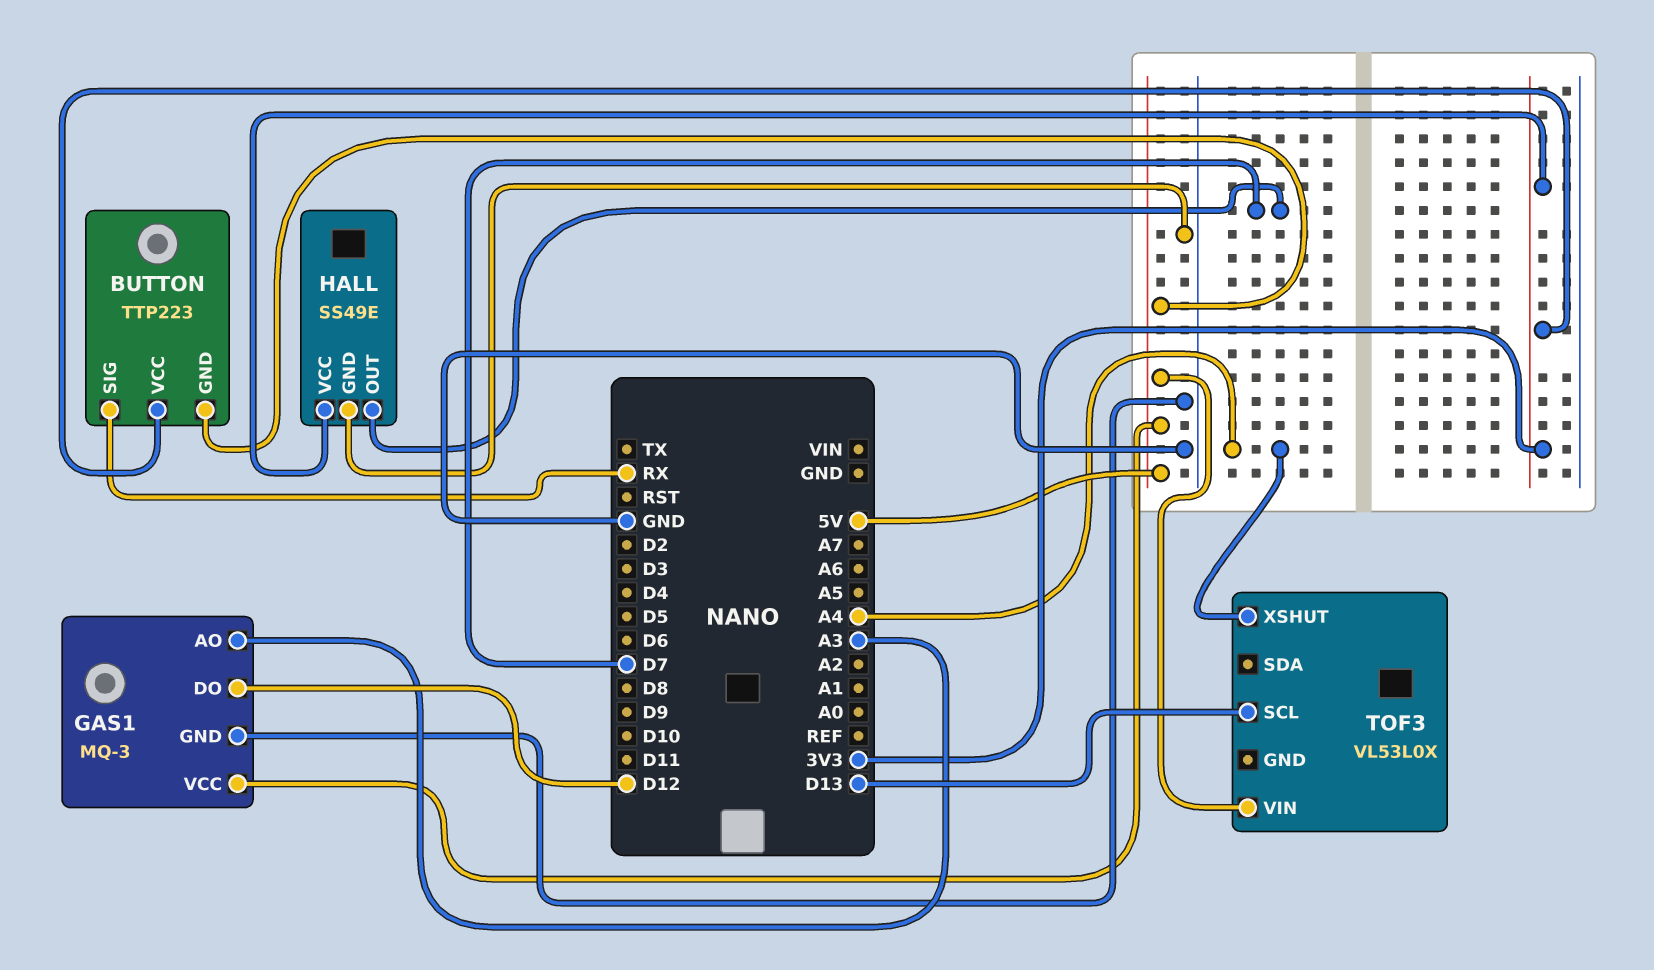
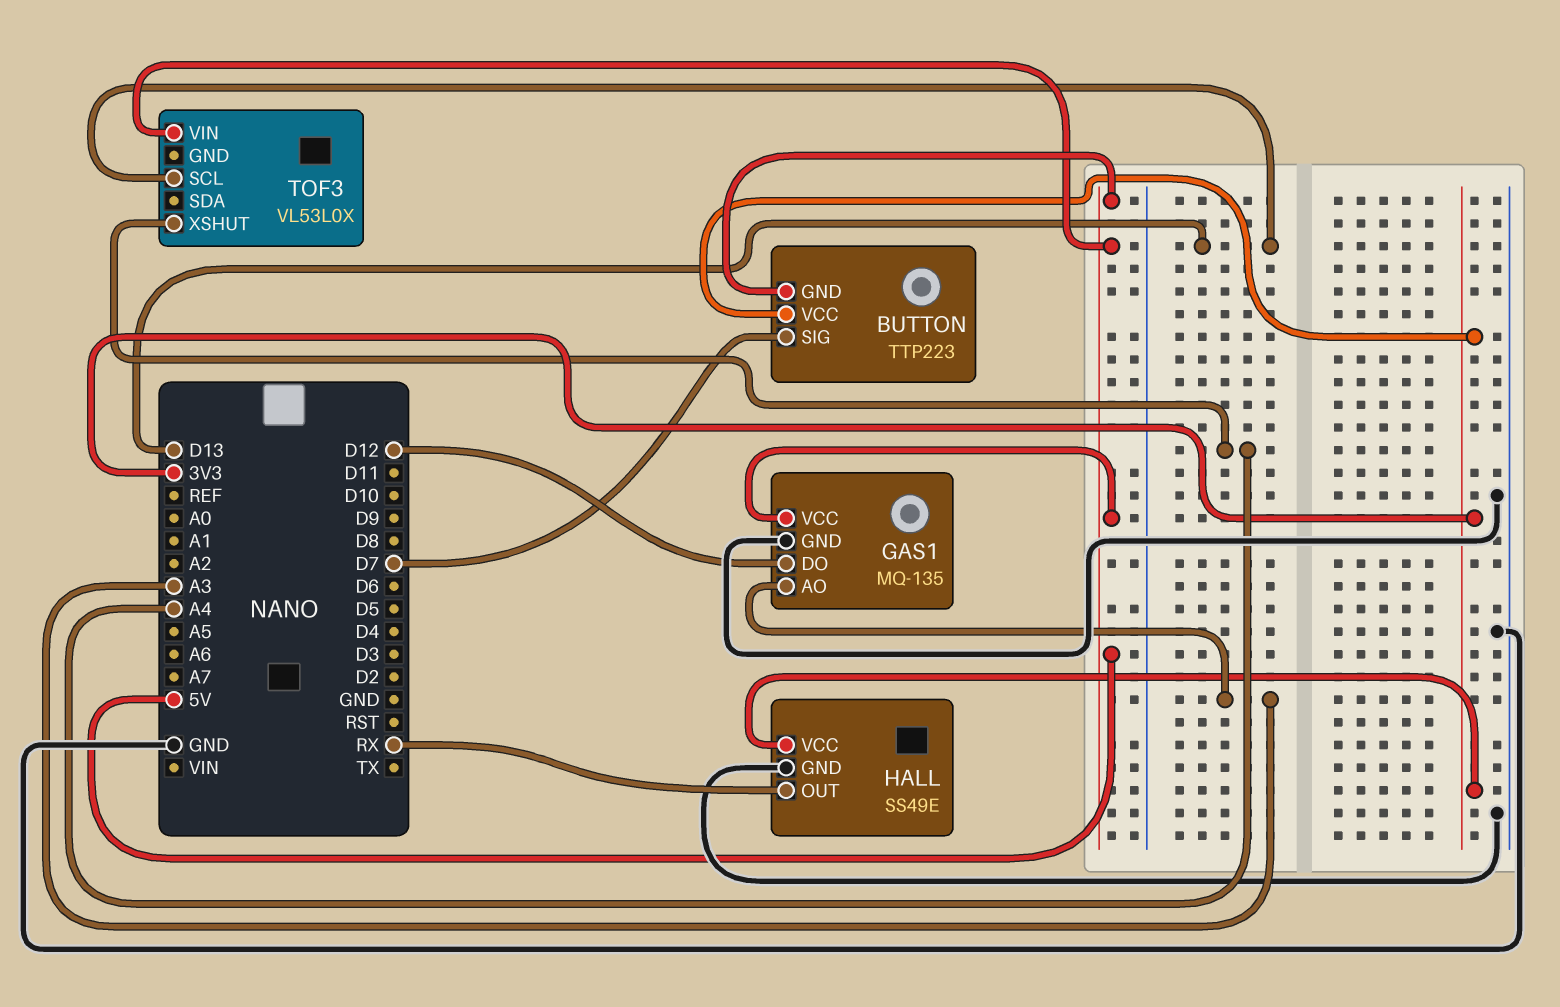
BUTTON pin SIG: RX -> D7
GAS1: MQ-3 -> MQ-135
HALL pin OUT: D7 -> RX

